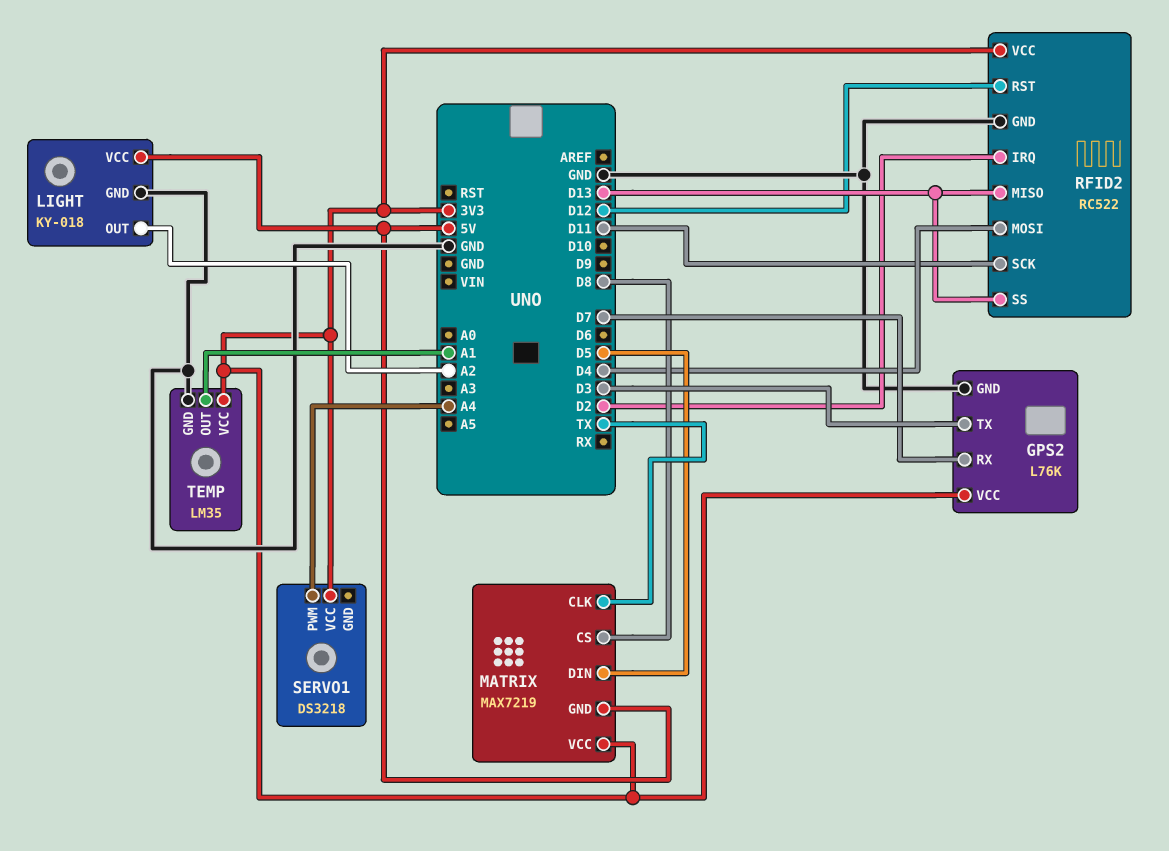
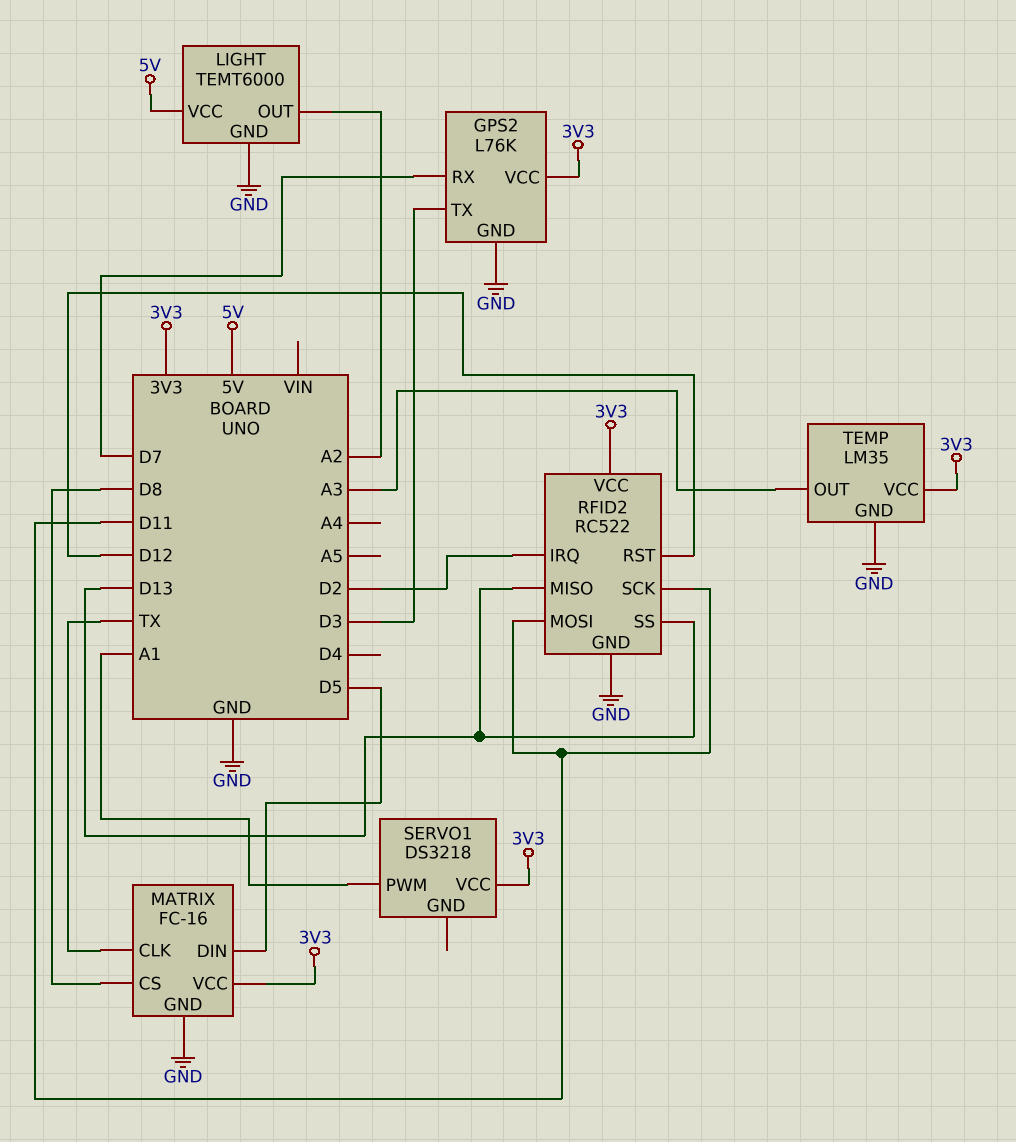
LIGHT: KY-018 -> TEMT6000
MATRIX: MAX7219 -> FC-16
MATRIX pin GND: 5V -> GND
RFID2 pin MOSI: D4 -> D11
SERVO1 pin PWM: A4 -> A1
TEMP pin OUT: A1 -> A3

